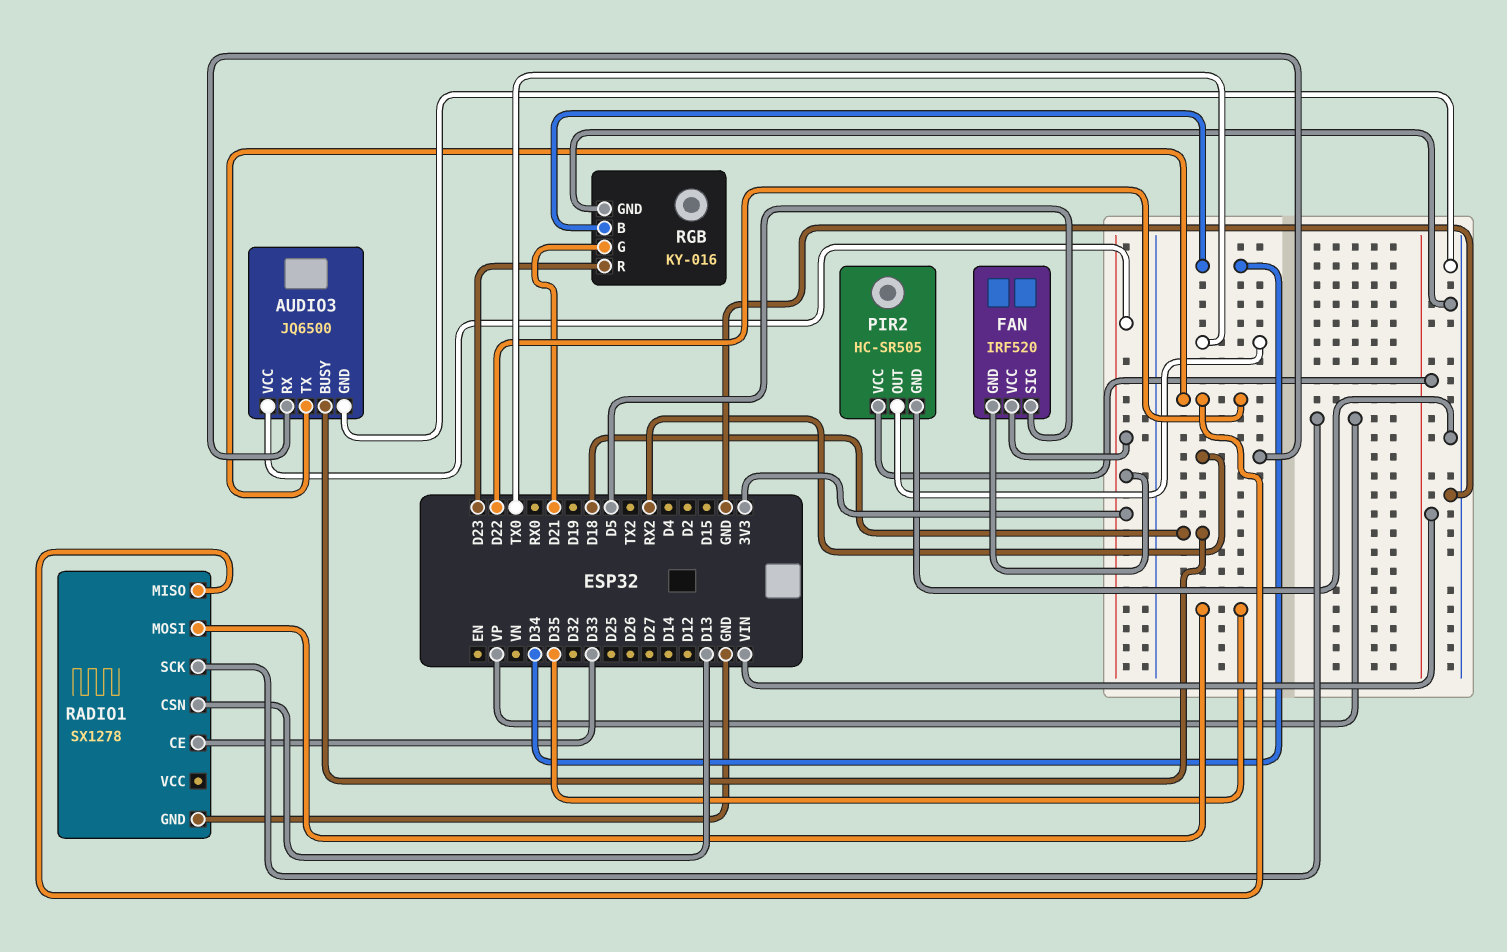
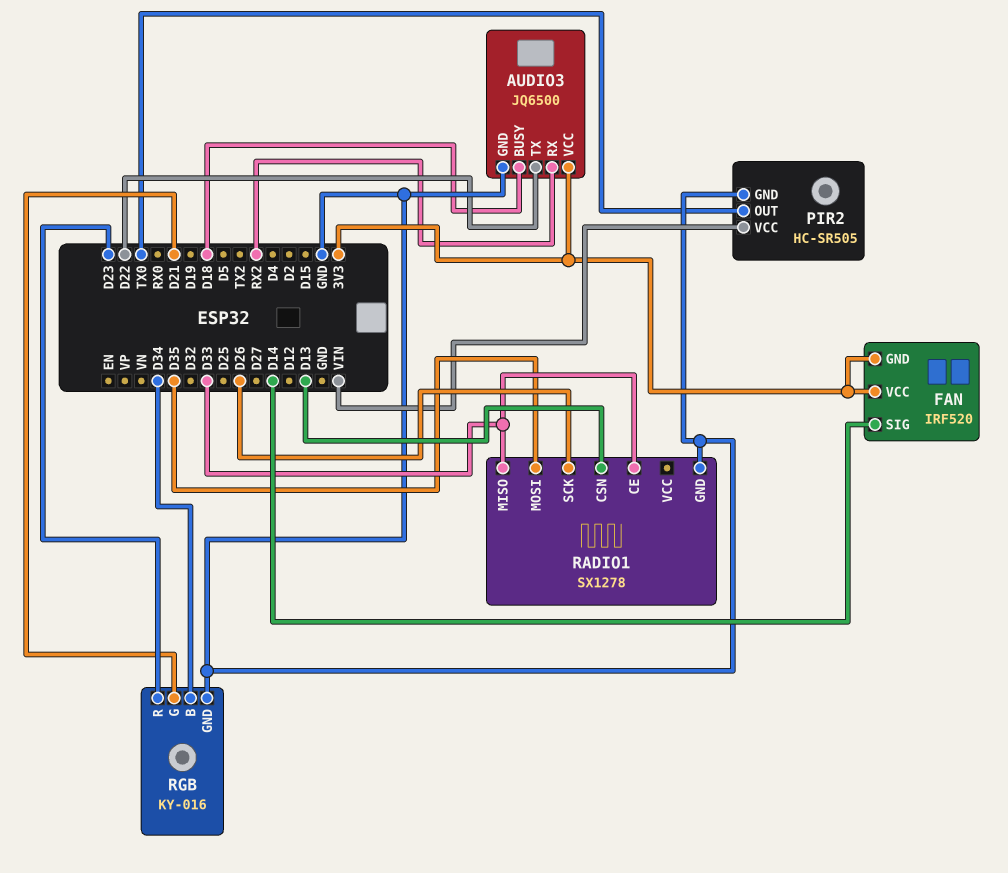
FAN pin SIG: D5 -> D14
RADIO1 pin MISO: D22 -> D33
RADIO1 pin SCK: VP -> D26

